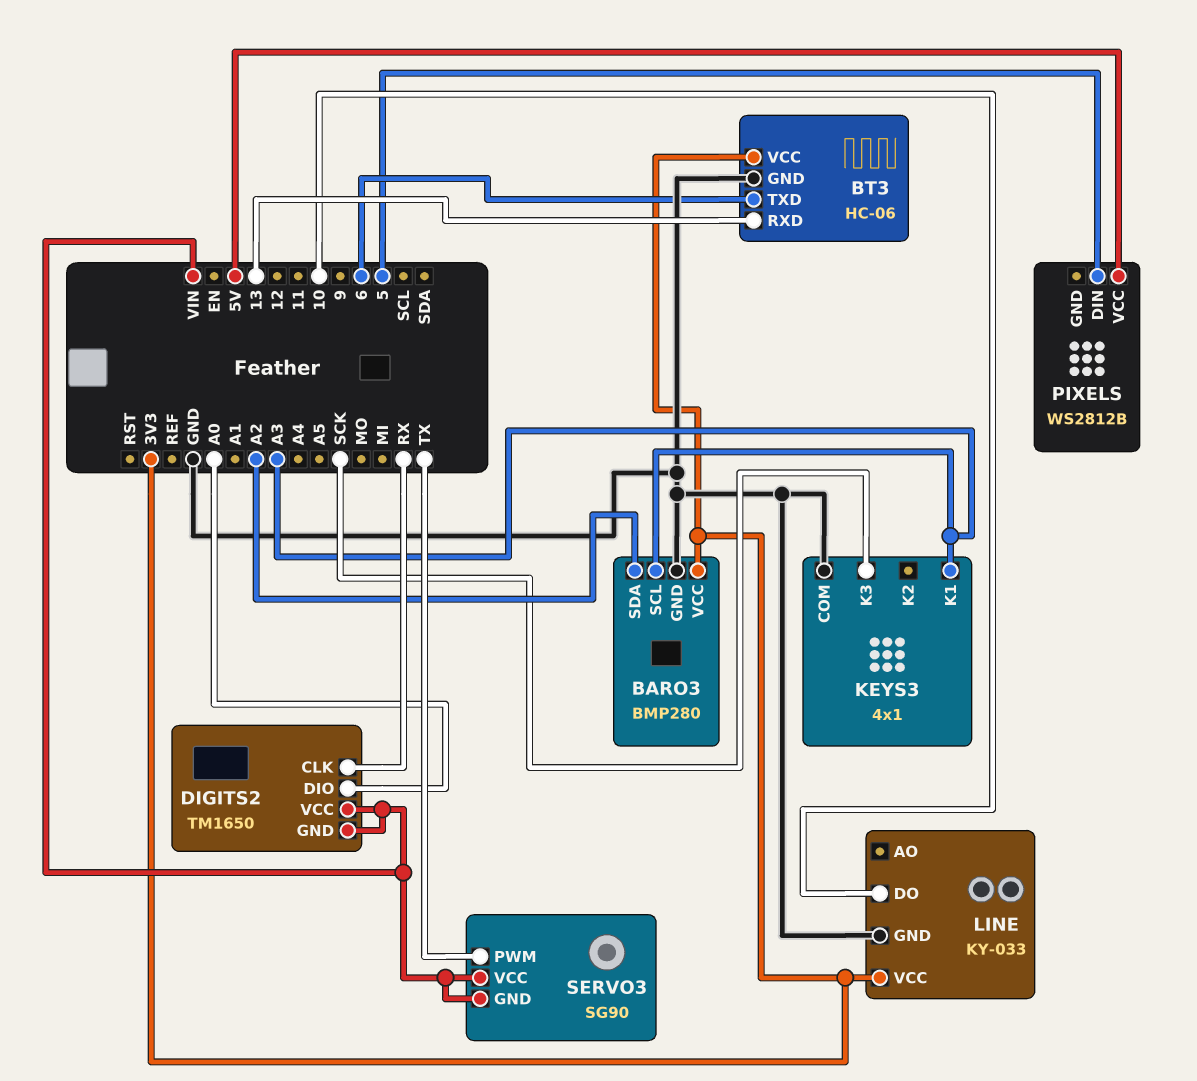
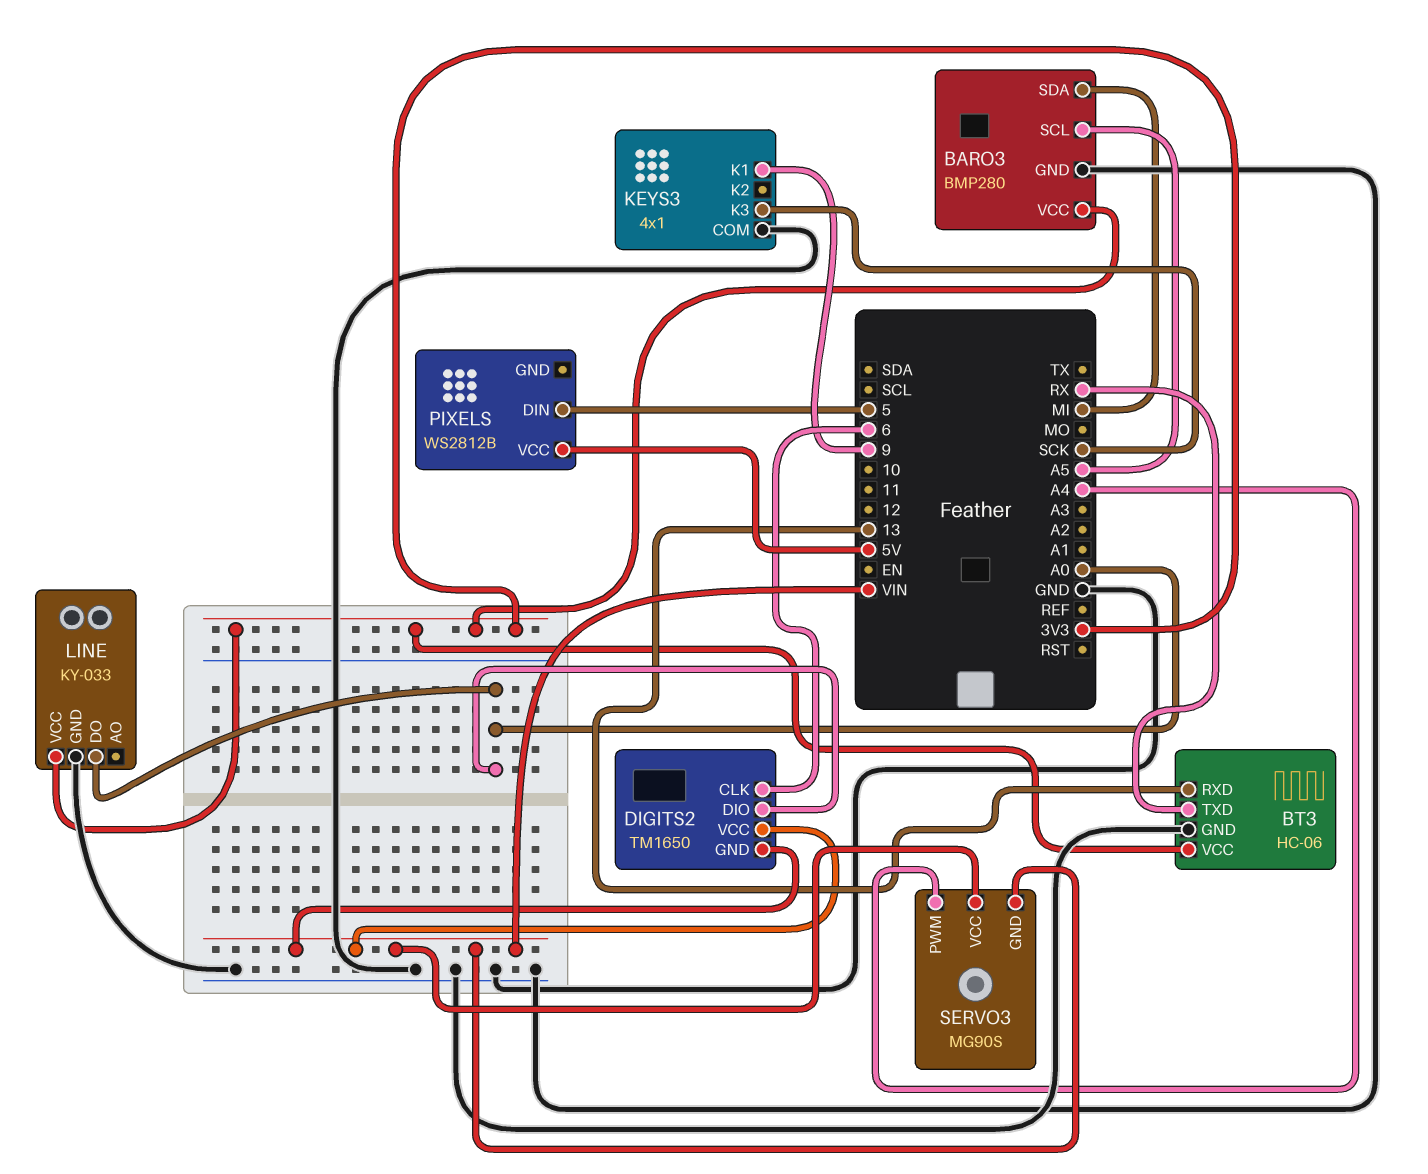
BARO3 pin SCL: A3 -> A5
BARO3 pin SDA: A2 -> MI
BT3 pin TXD: 6 -> RX
DIGITS2 pin CLK: RX -> 6
KEYS3 pin K1: A3 -> 9
LINE pin DO: 10 -> A0
SERVO3: SG90 -> MG90S
SERVO3 pin PWM: TX -> A4

